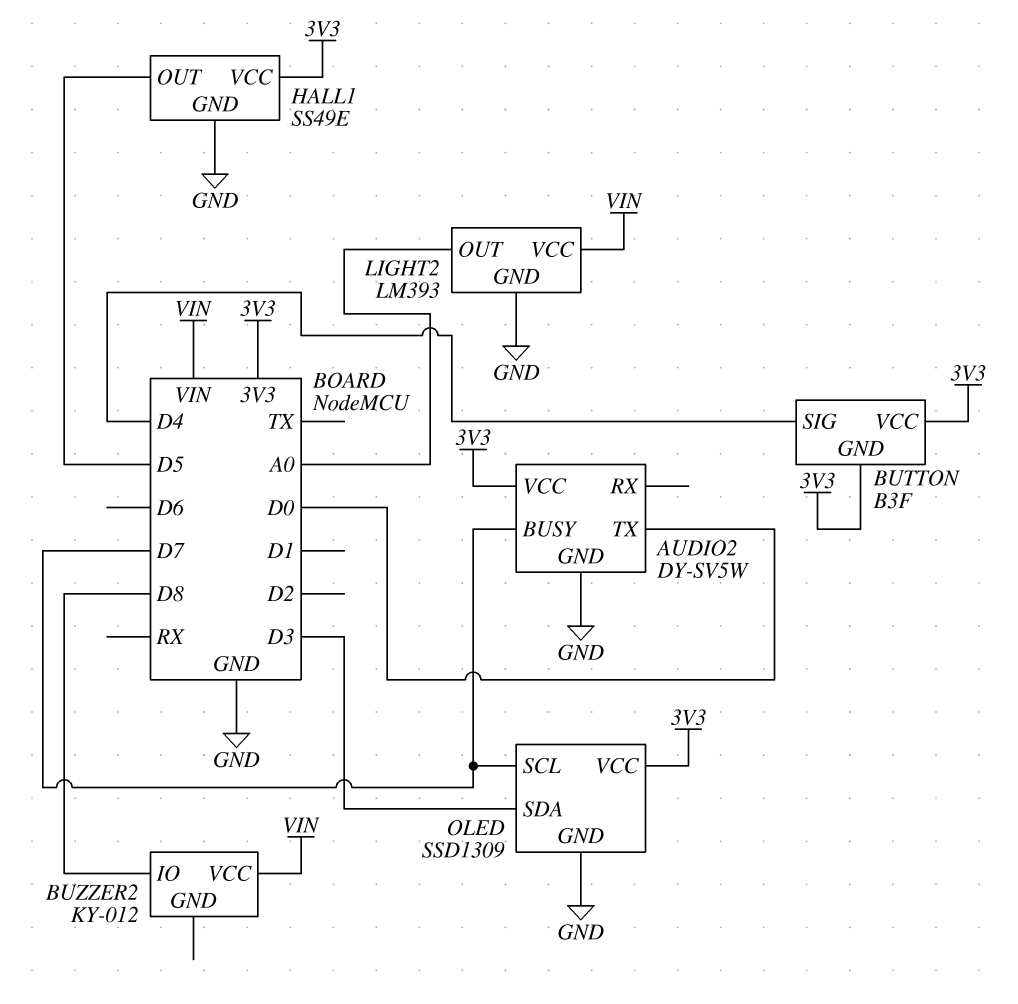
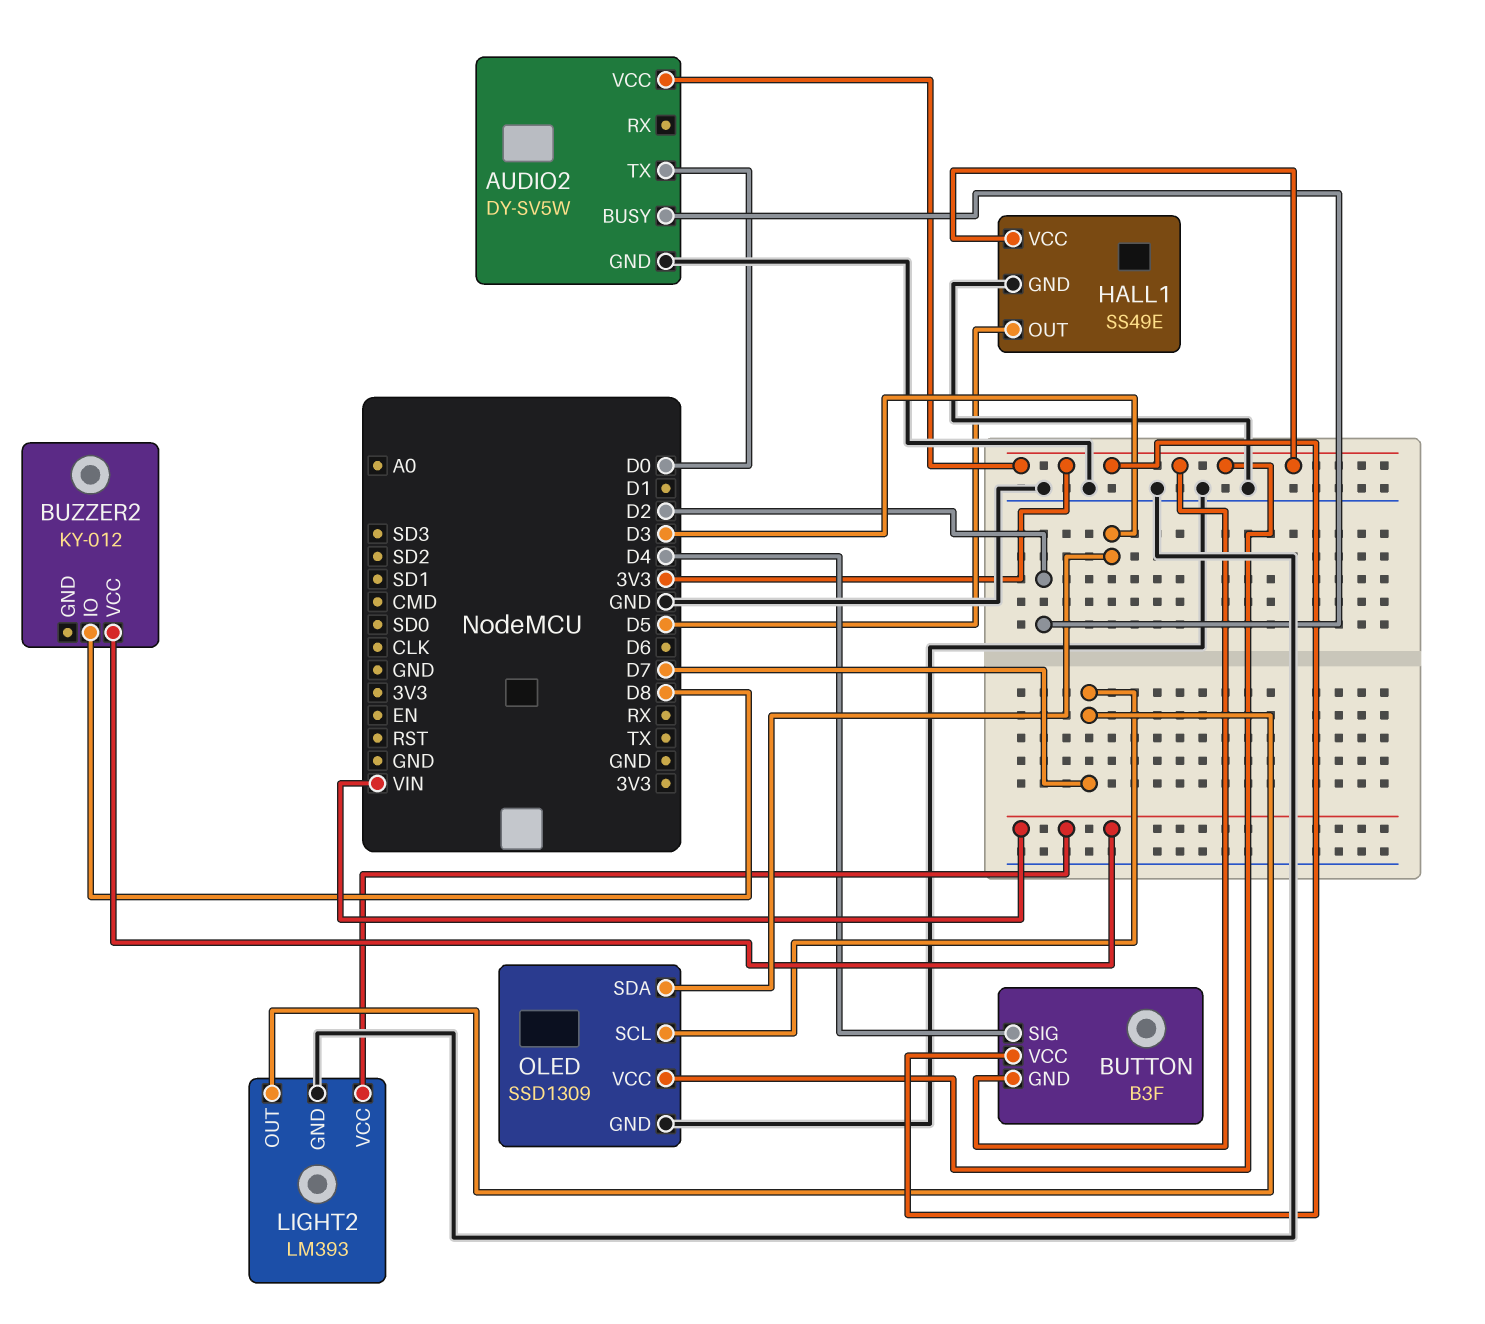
AUDIO2 pin BUSY: D7 -> D2
LIGHT2 pin OUT: A0 -> D7

